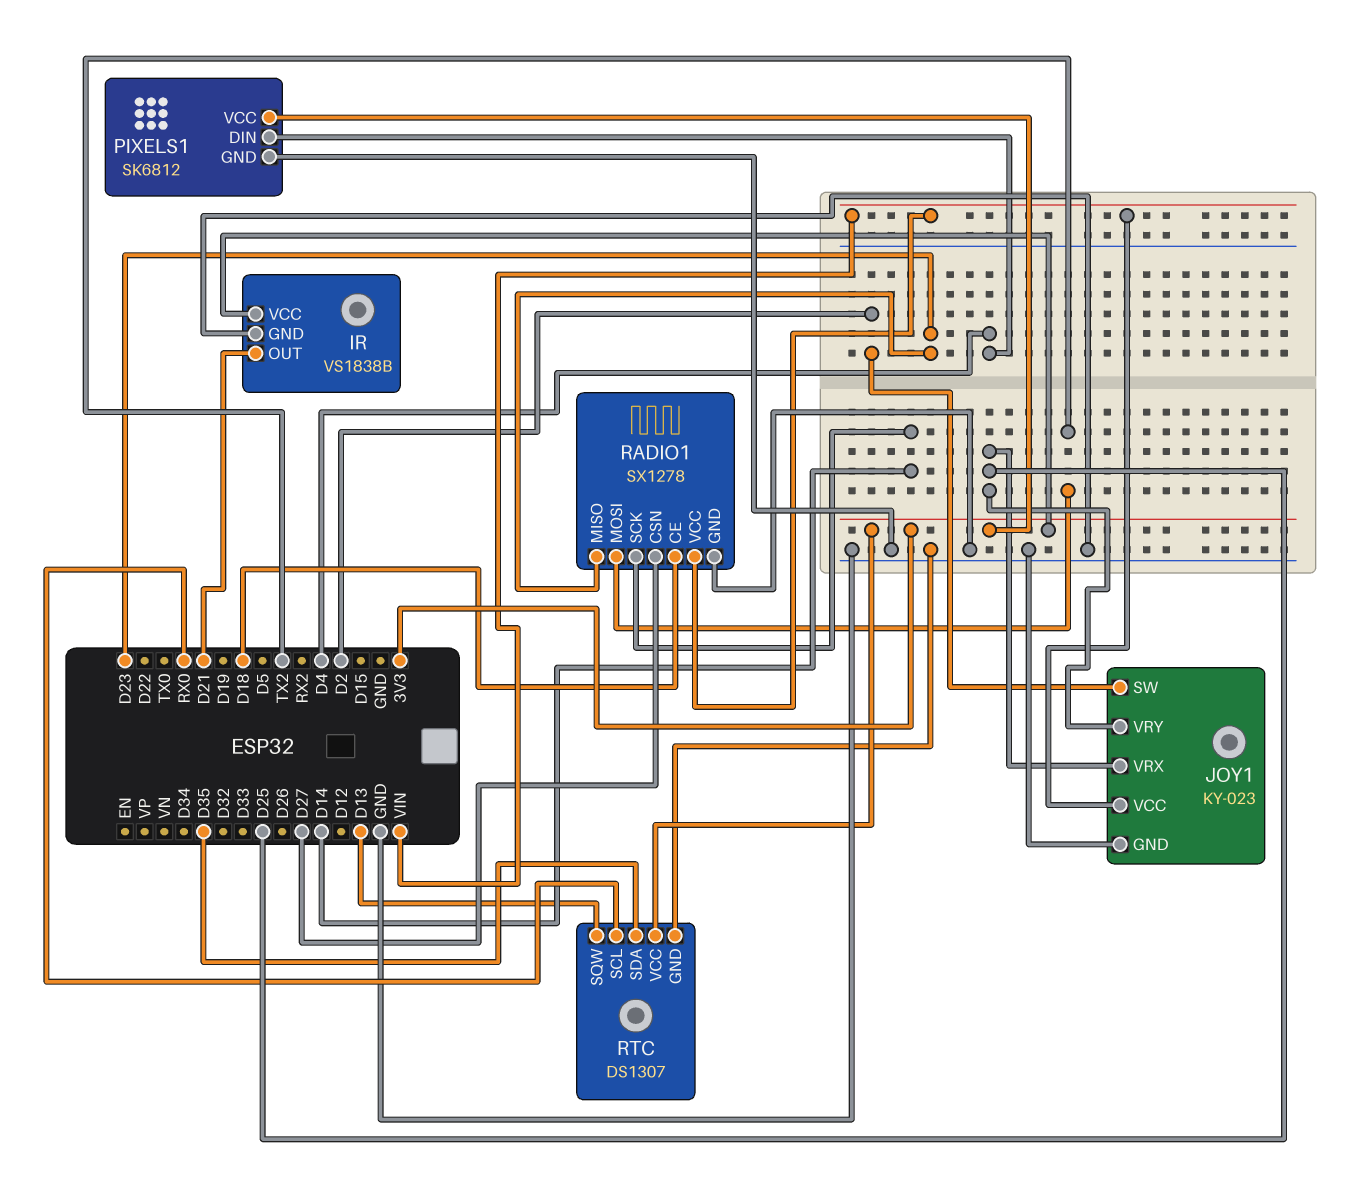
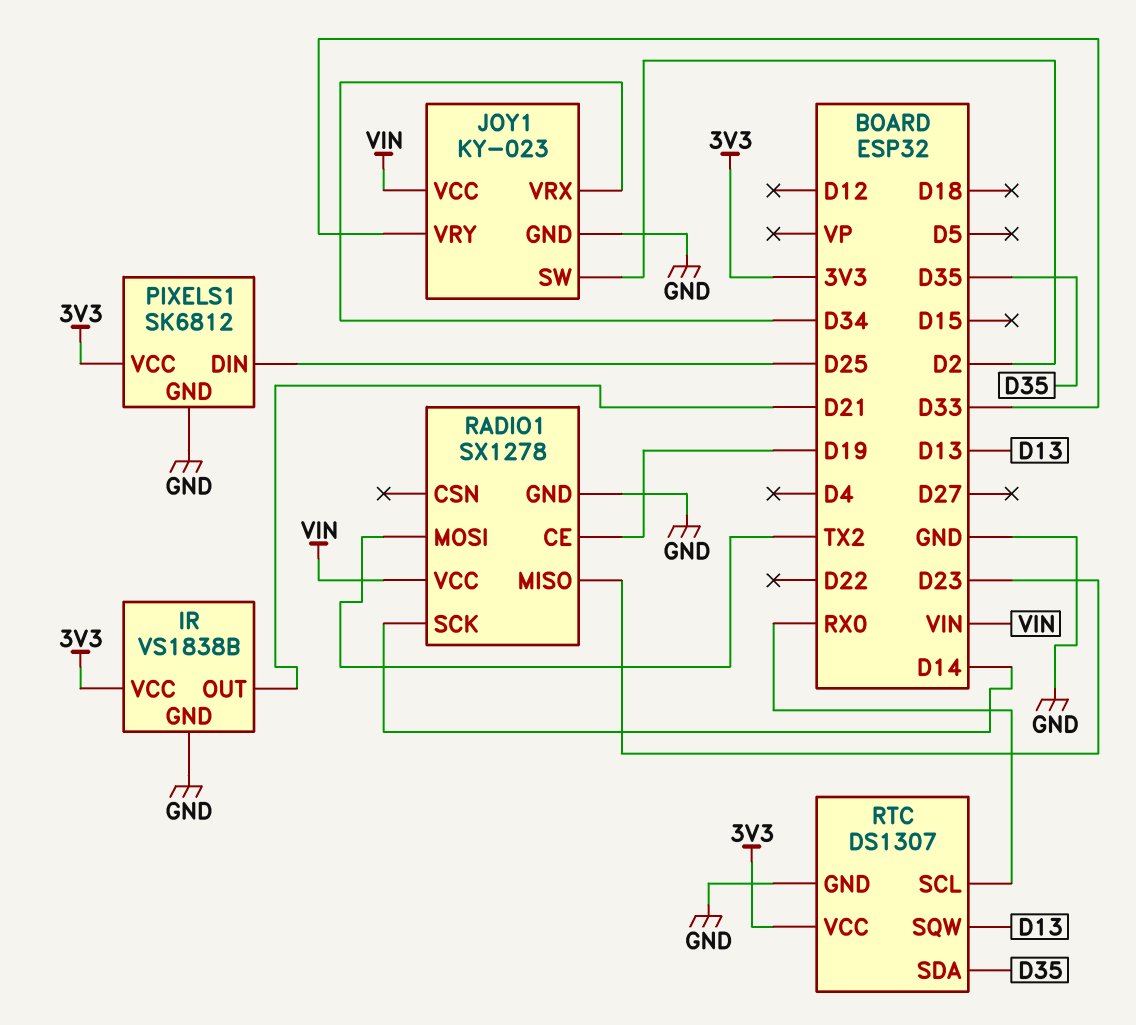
JOY1 pin VRX: D25 -> D34
JOY1 pin VRY: D25 -> D33
PIXELS1 pin DIN: D4 -> D25
RADIO1 pin CE: D18 -> D19
RADIO1 pin CSN: D27 -> none

